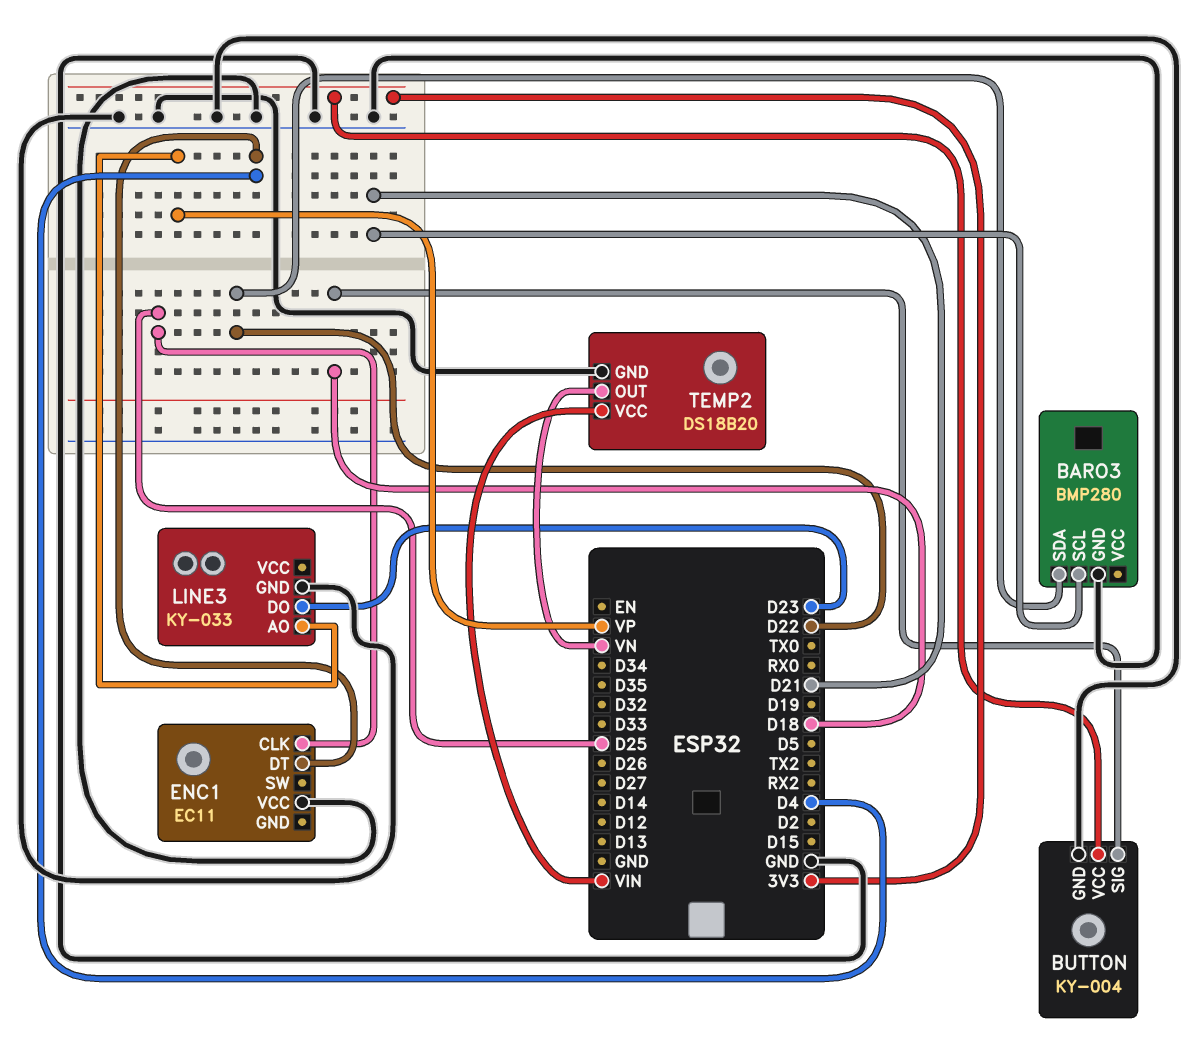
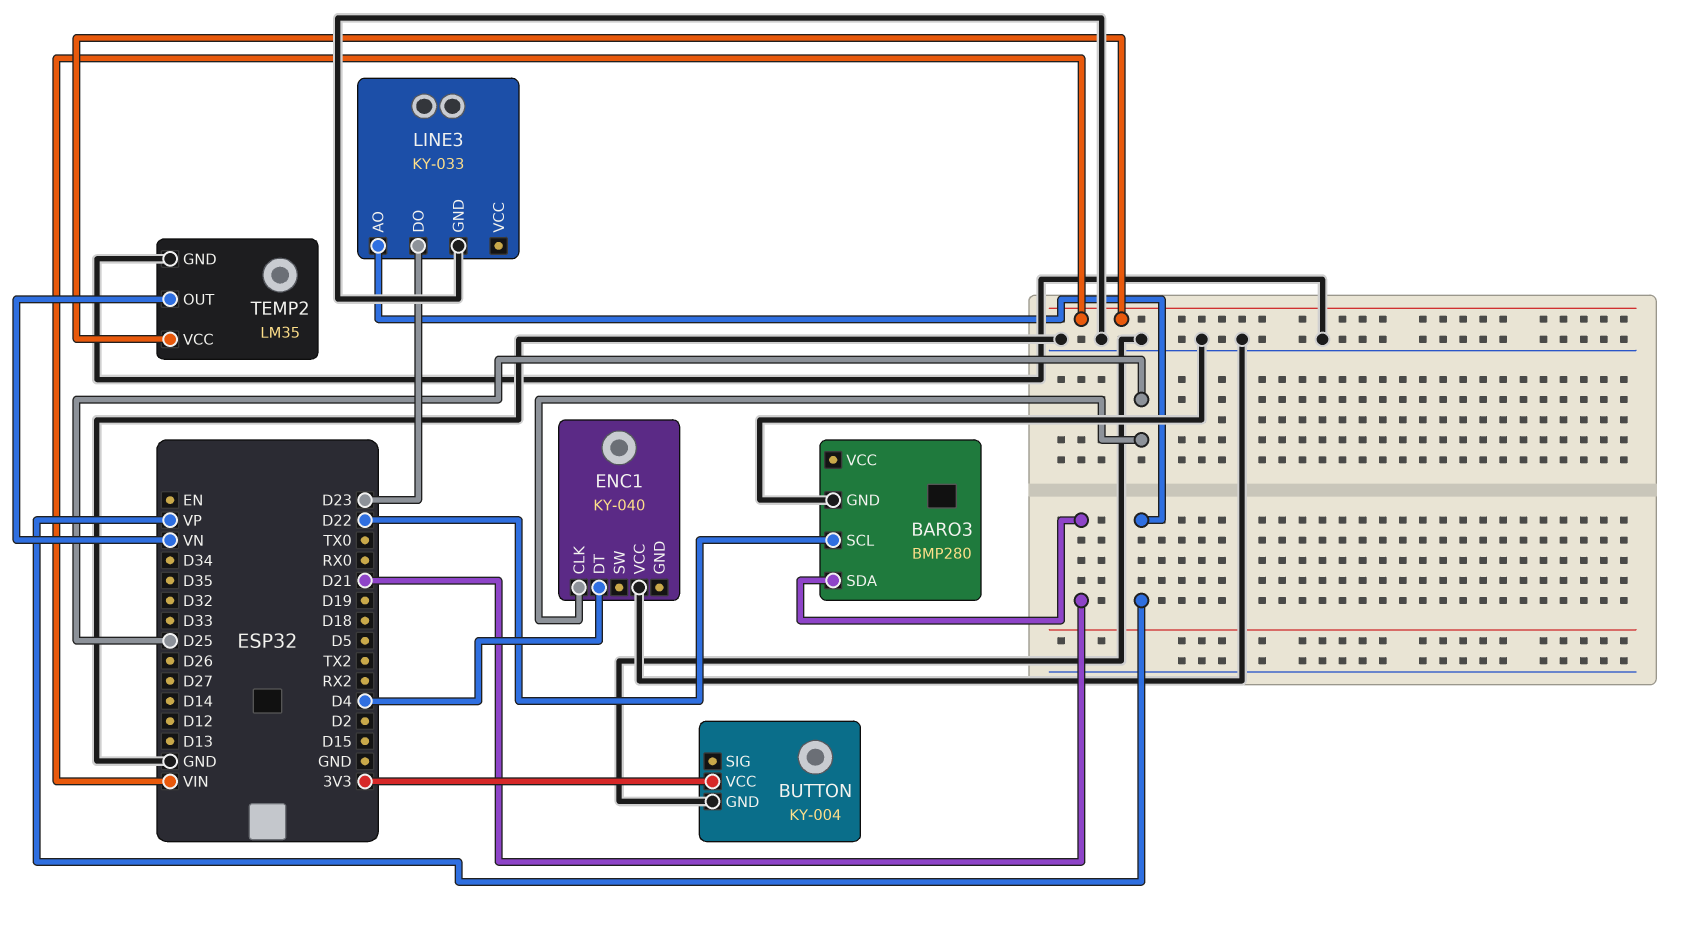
BARO3 pin SCL: D21 -> D22
BARO3 pin SDA: D22 -> D21
BUTTON pin SIG: D18 -> none
ENC1: EC11 -> KY-040
TEMP2: DS18B20 -> LM35

